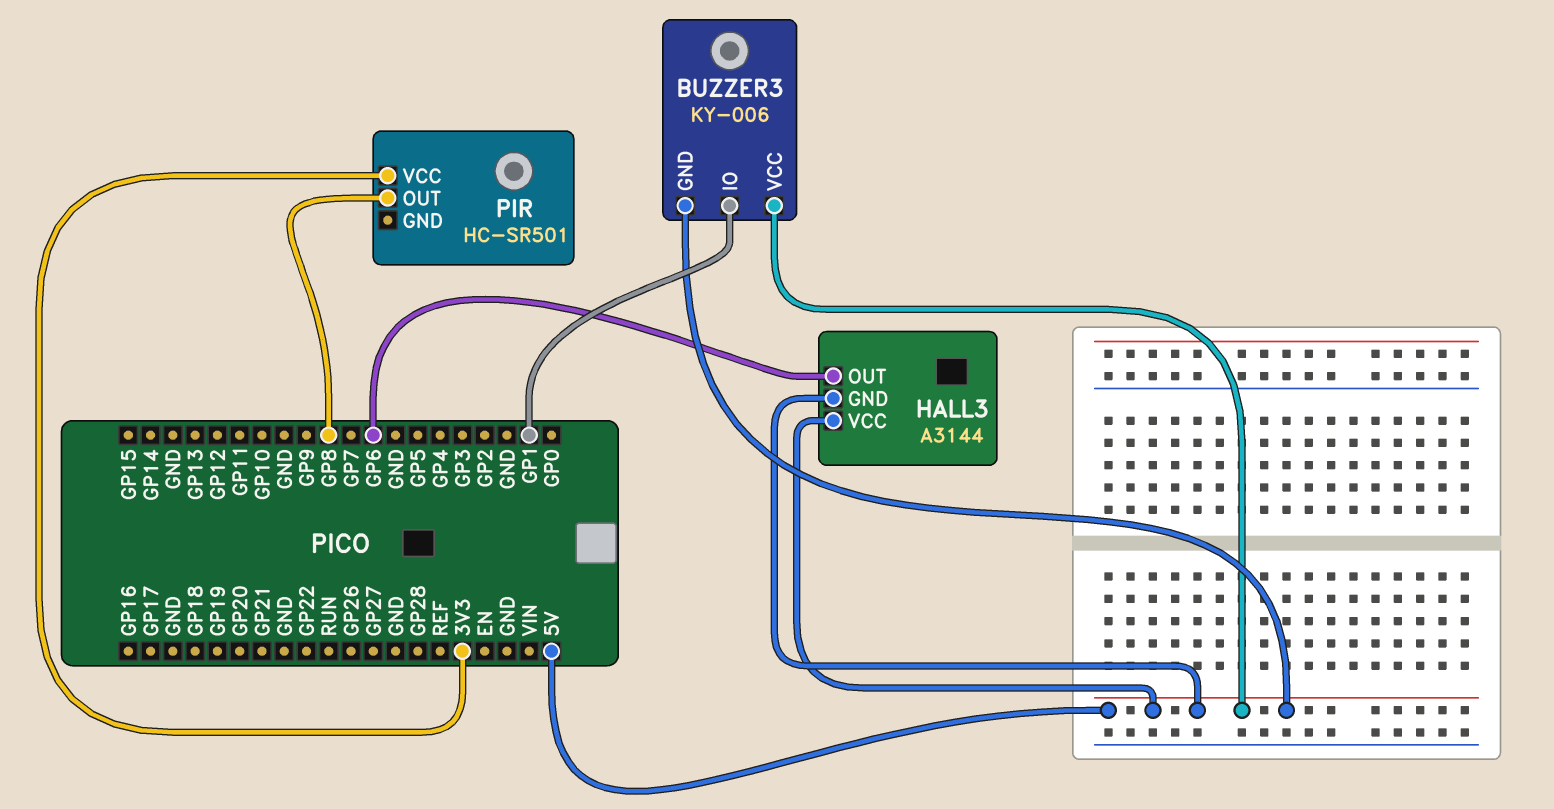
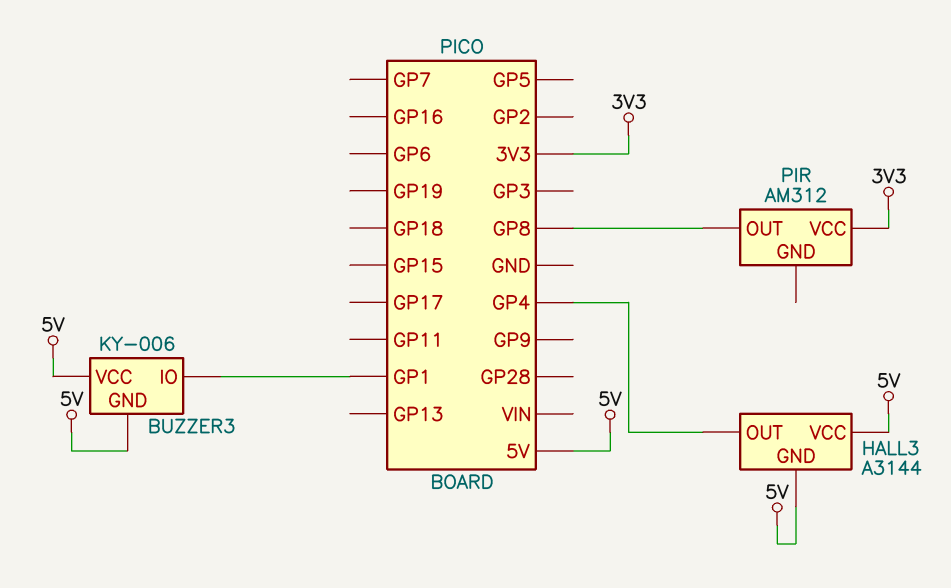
HALL3 pin OUT: GP6 -> GP4
PIR: HC-SR501 -> AM312

